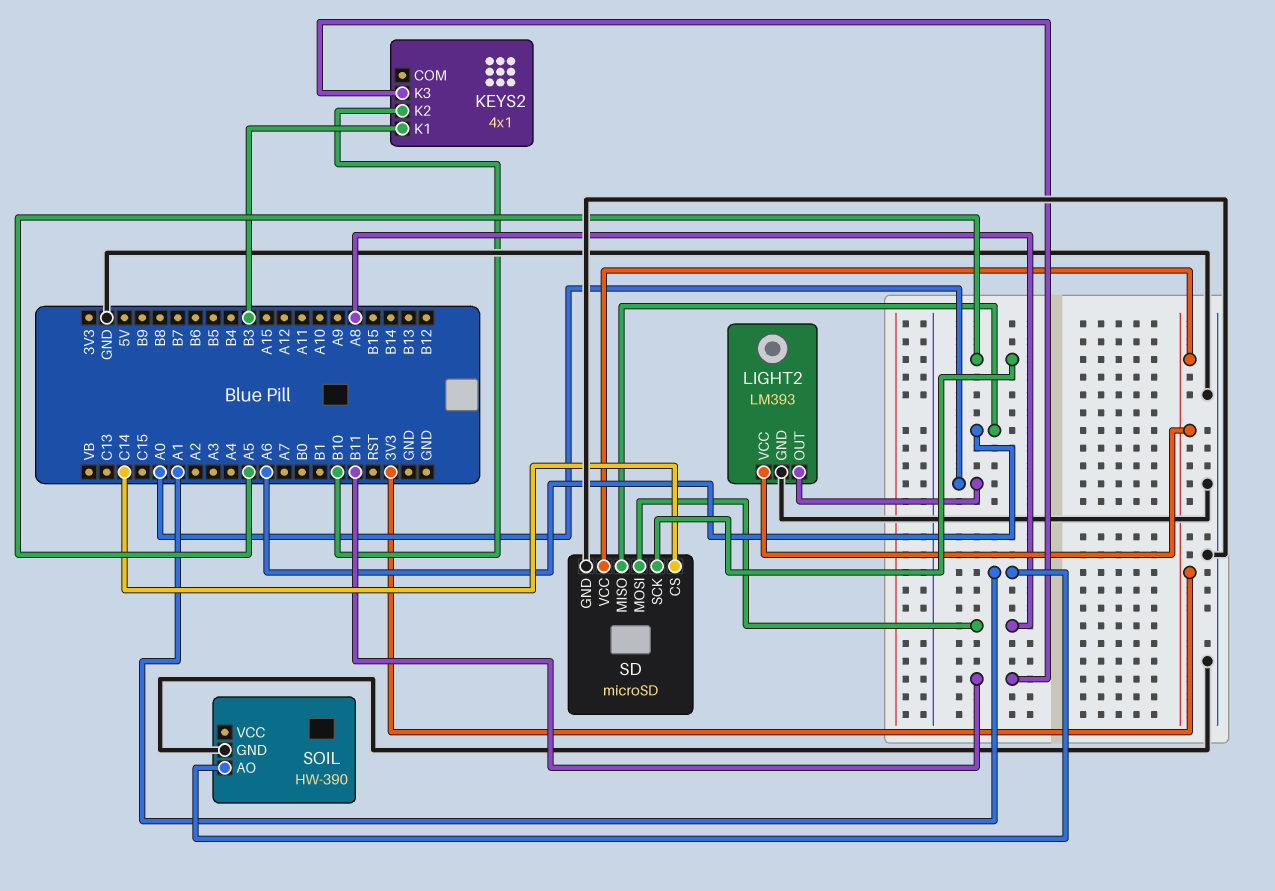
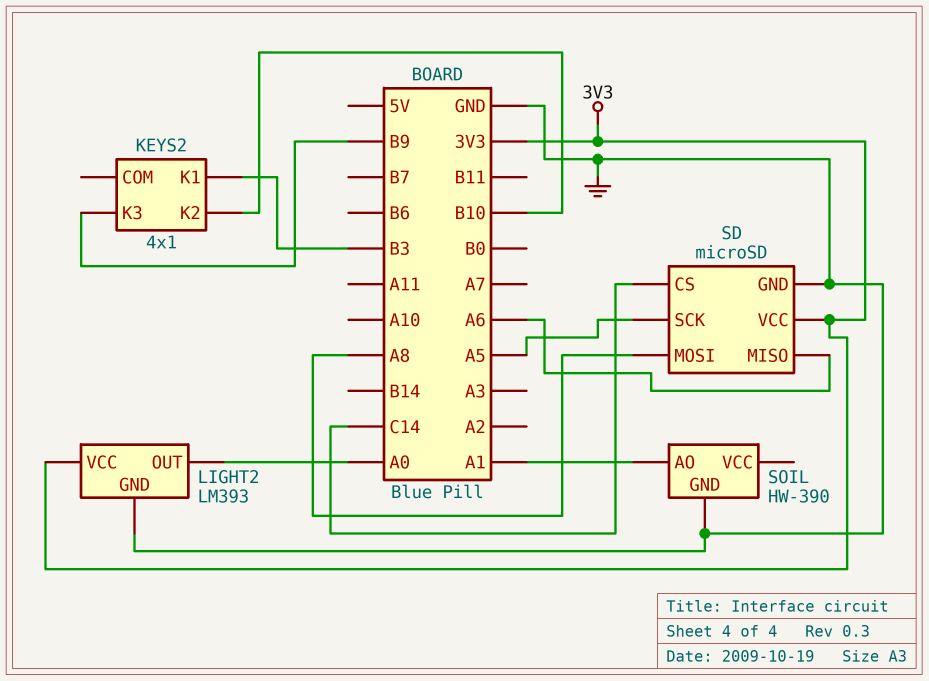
KEYS2 pin K3: B11 -> B9

